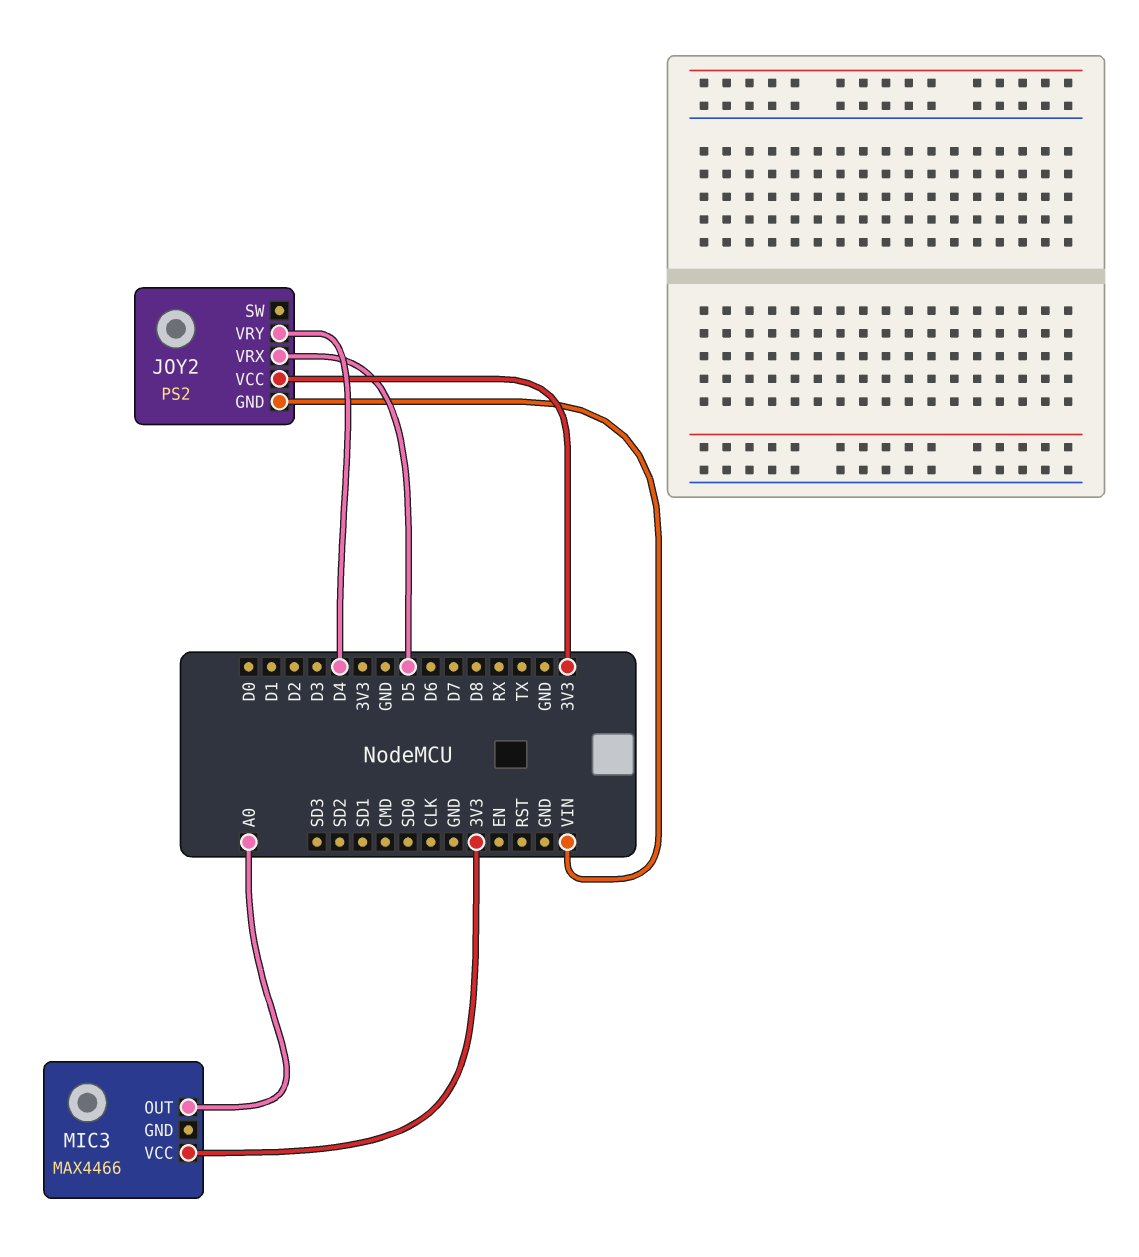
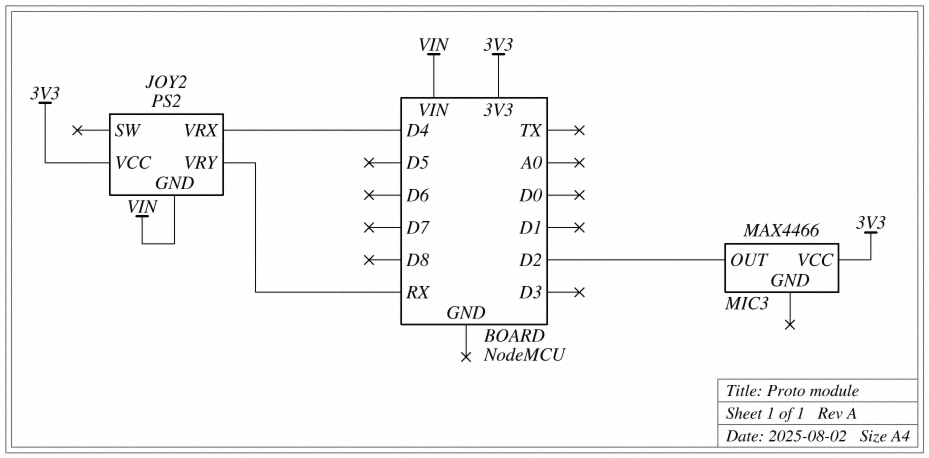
JOY2 pin VRX: D5 -> D4
JOY2 pin VRY: D4 -> RX
MIC3 pin OUT: A0 -> D2

